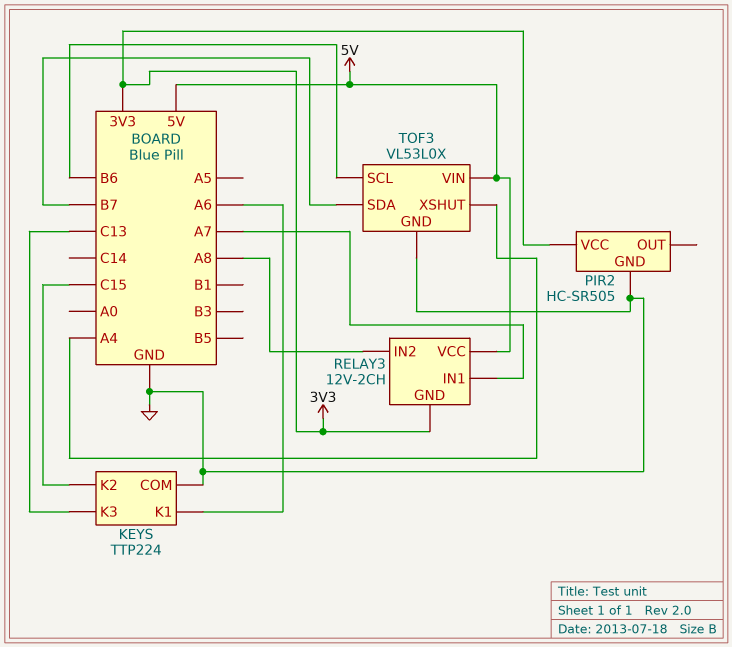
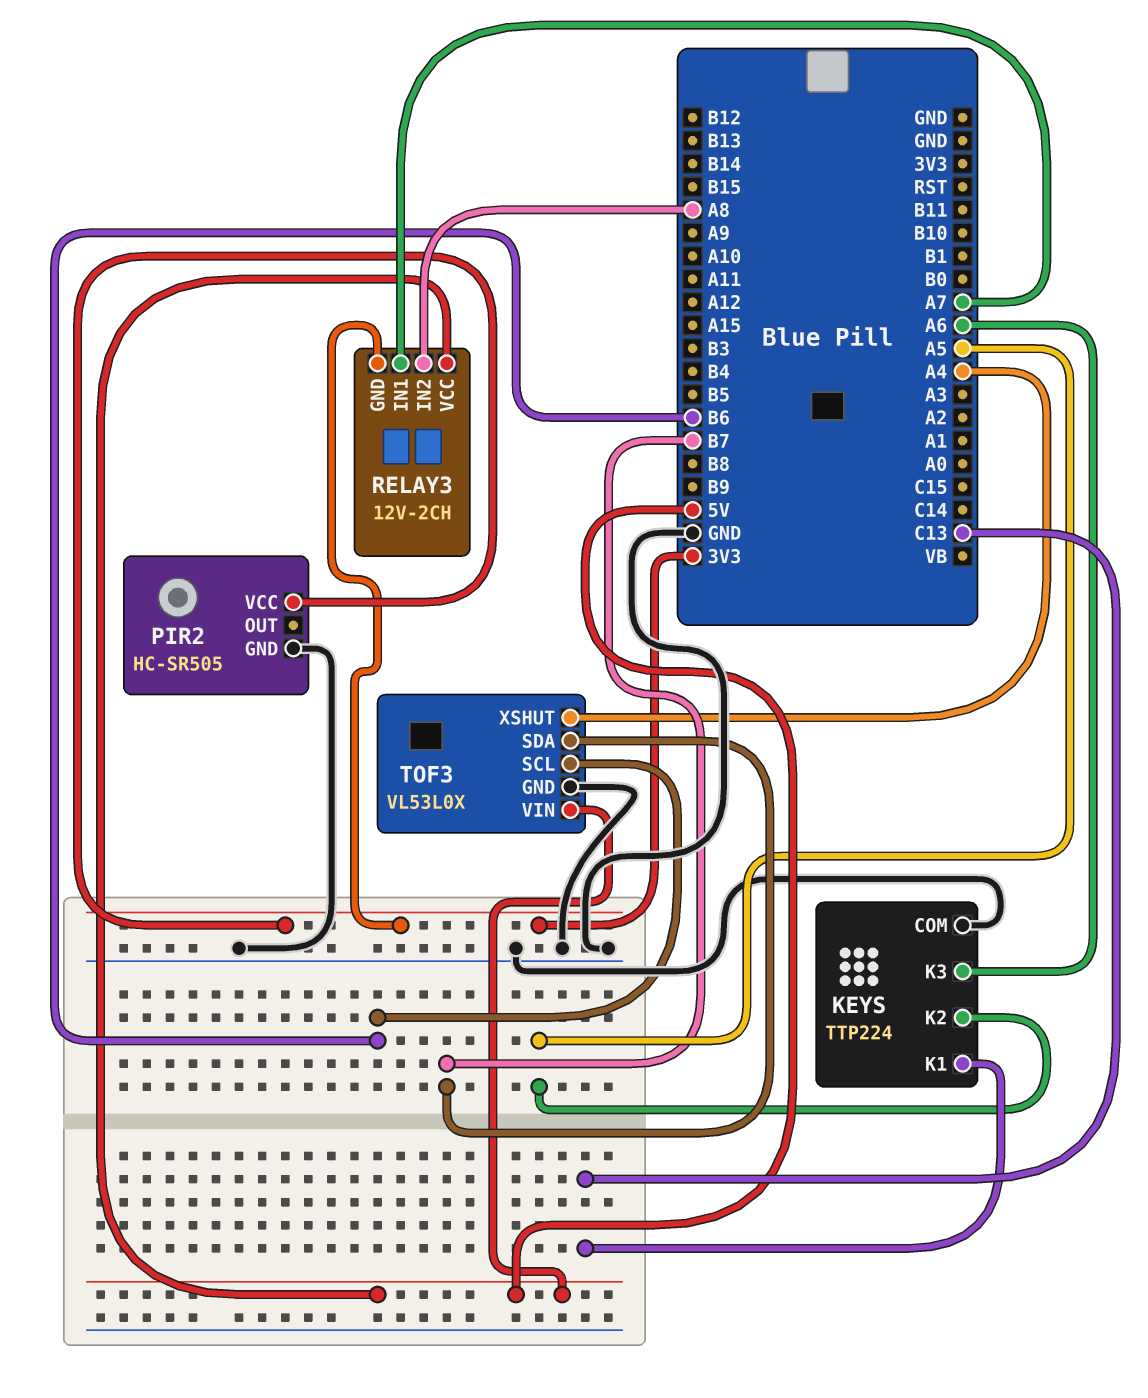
KEYS pin K1: A6 -> C13
KEYS pin K2: C15 -> A5
KEYS pin K3: C13 -> A6

